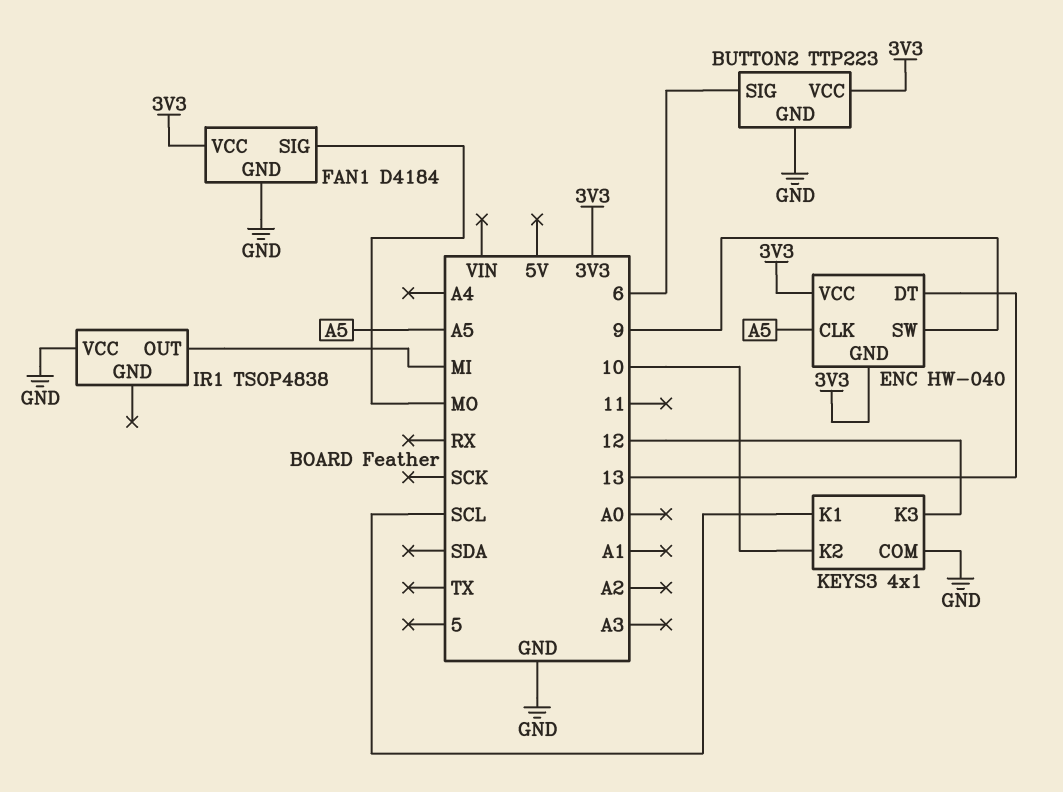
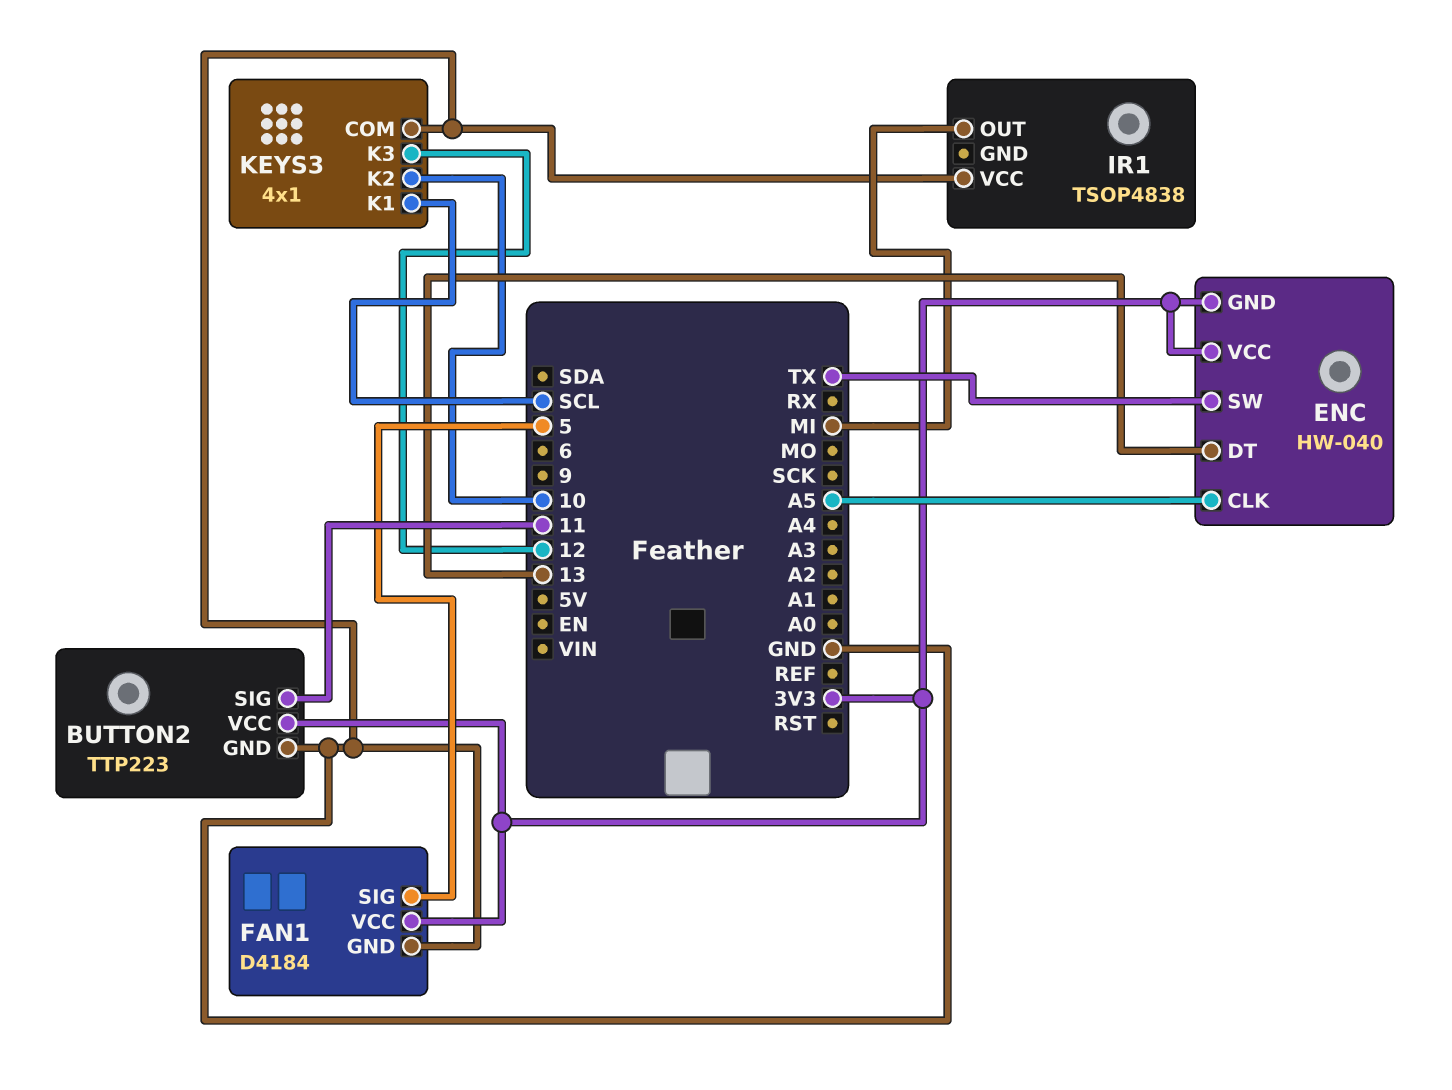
BUTTON2 pin SIG: 6 -> 11
ENC pin SW: 9 -> TX
FAN1 pin SIG: MO -> 5

